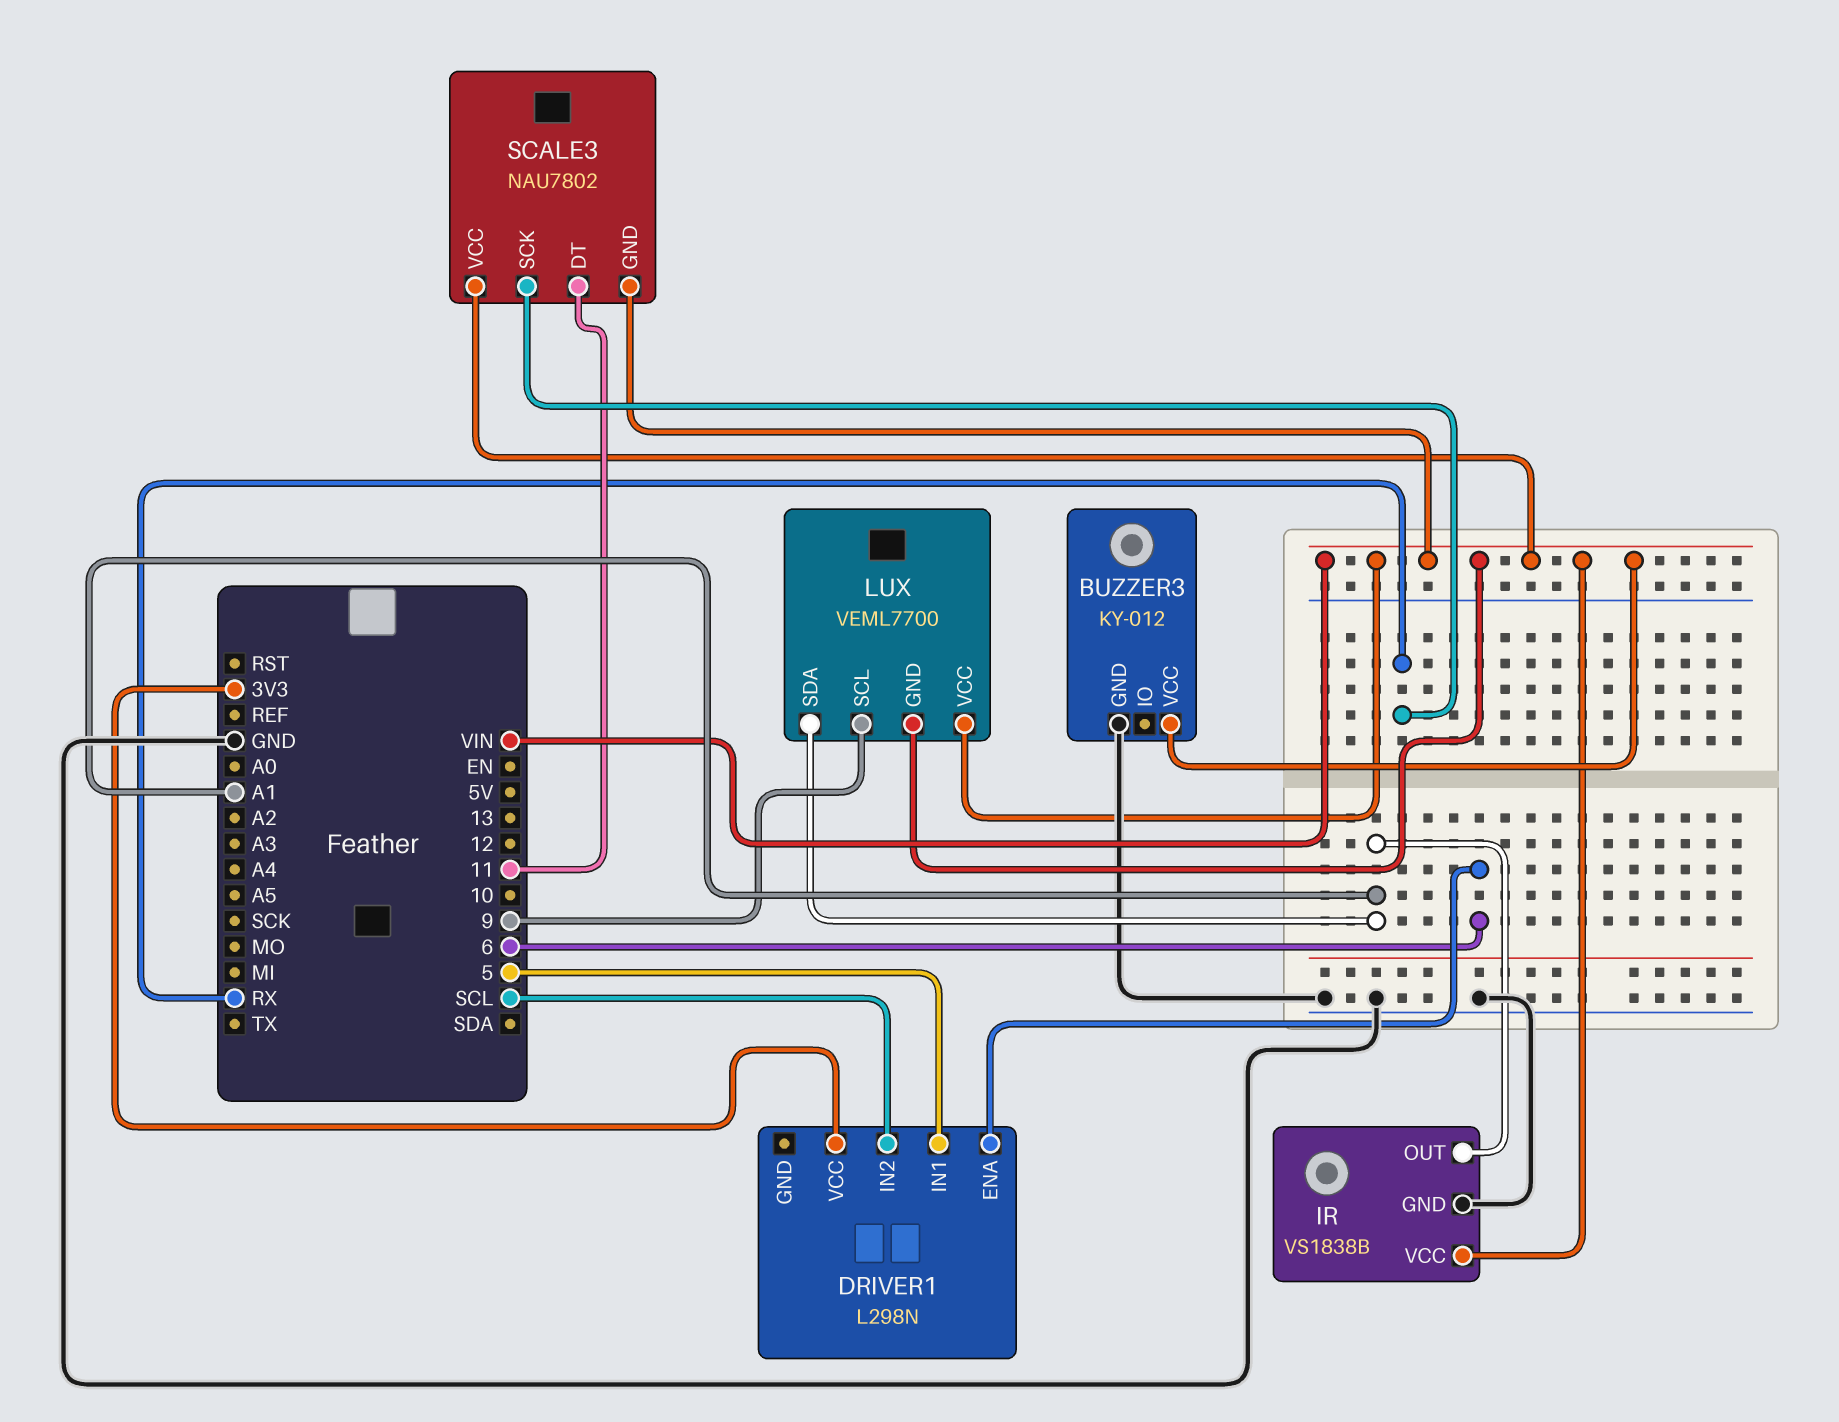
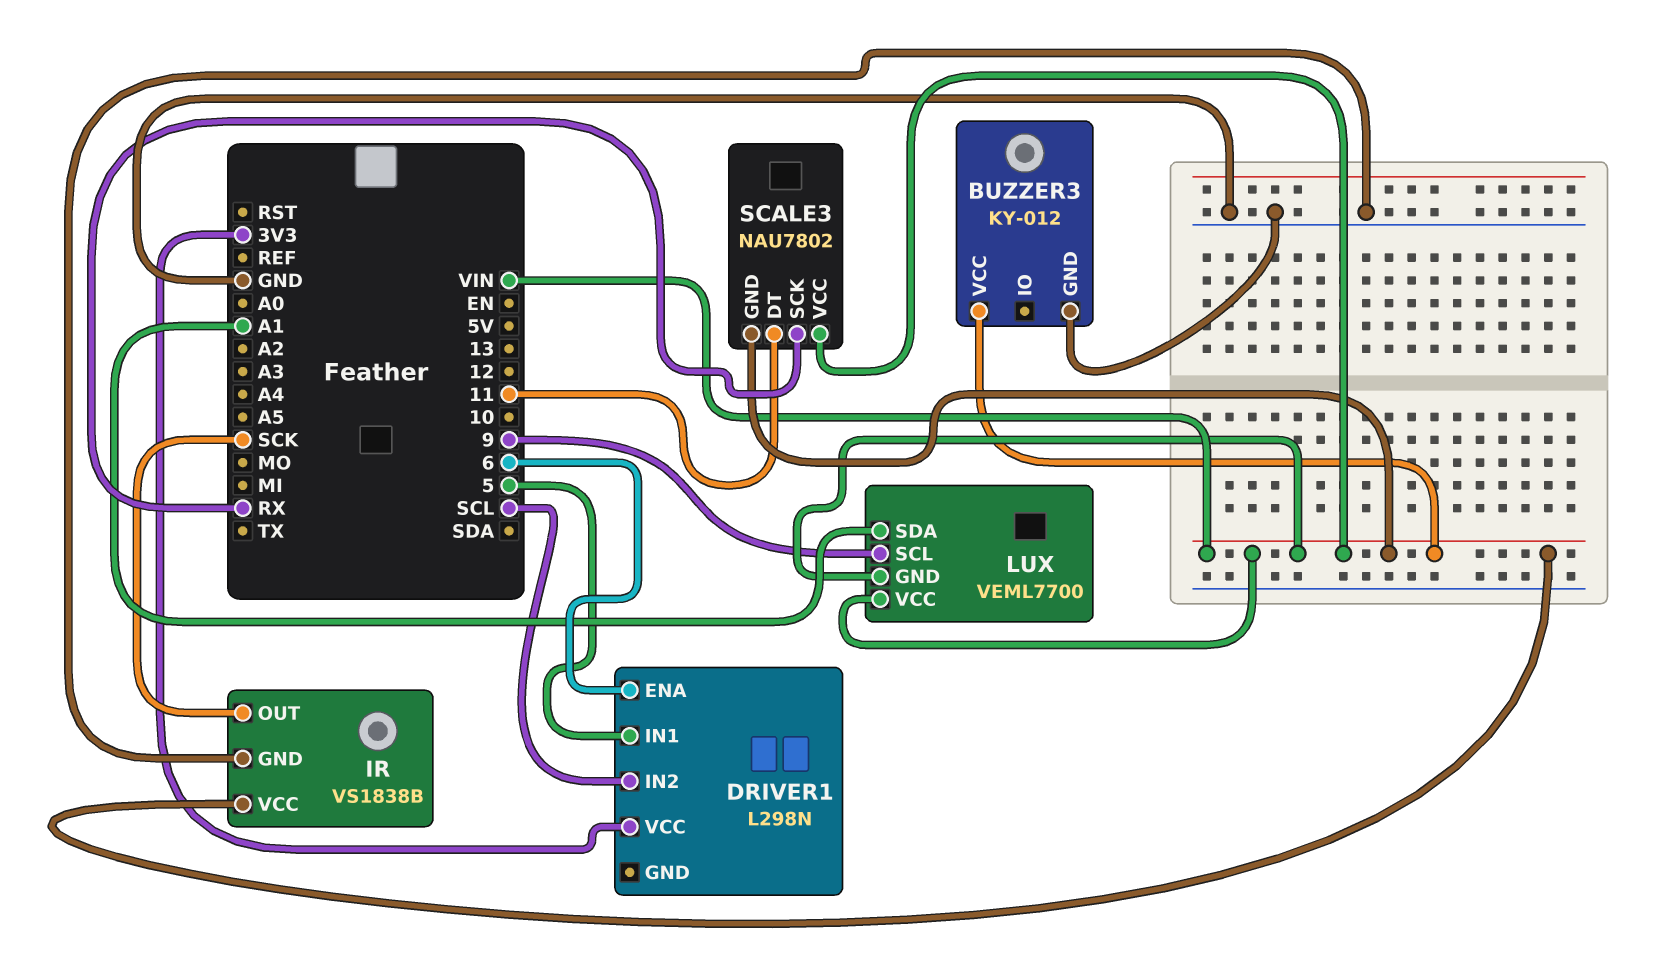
IR pin OUT: A1 -> SCK

